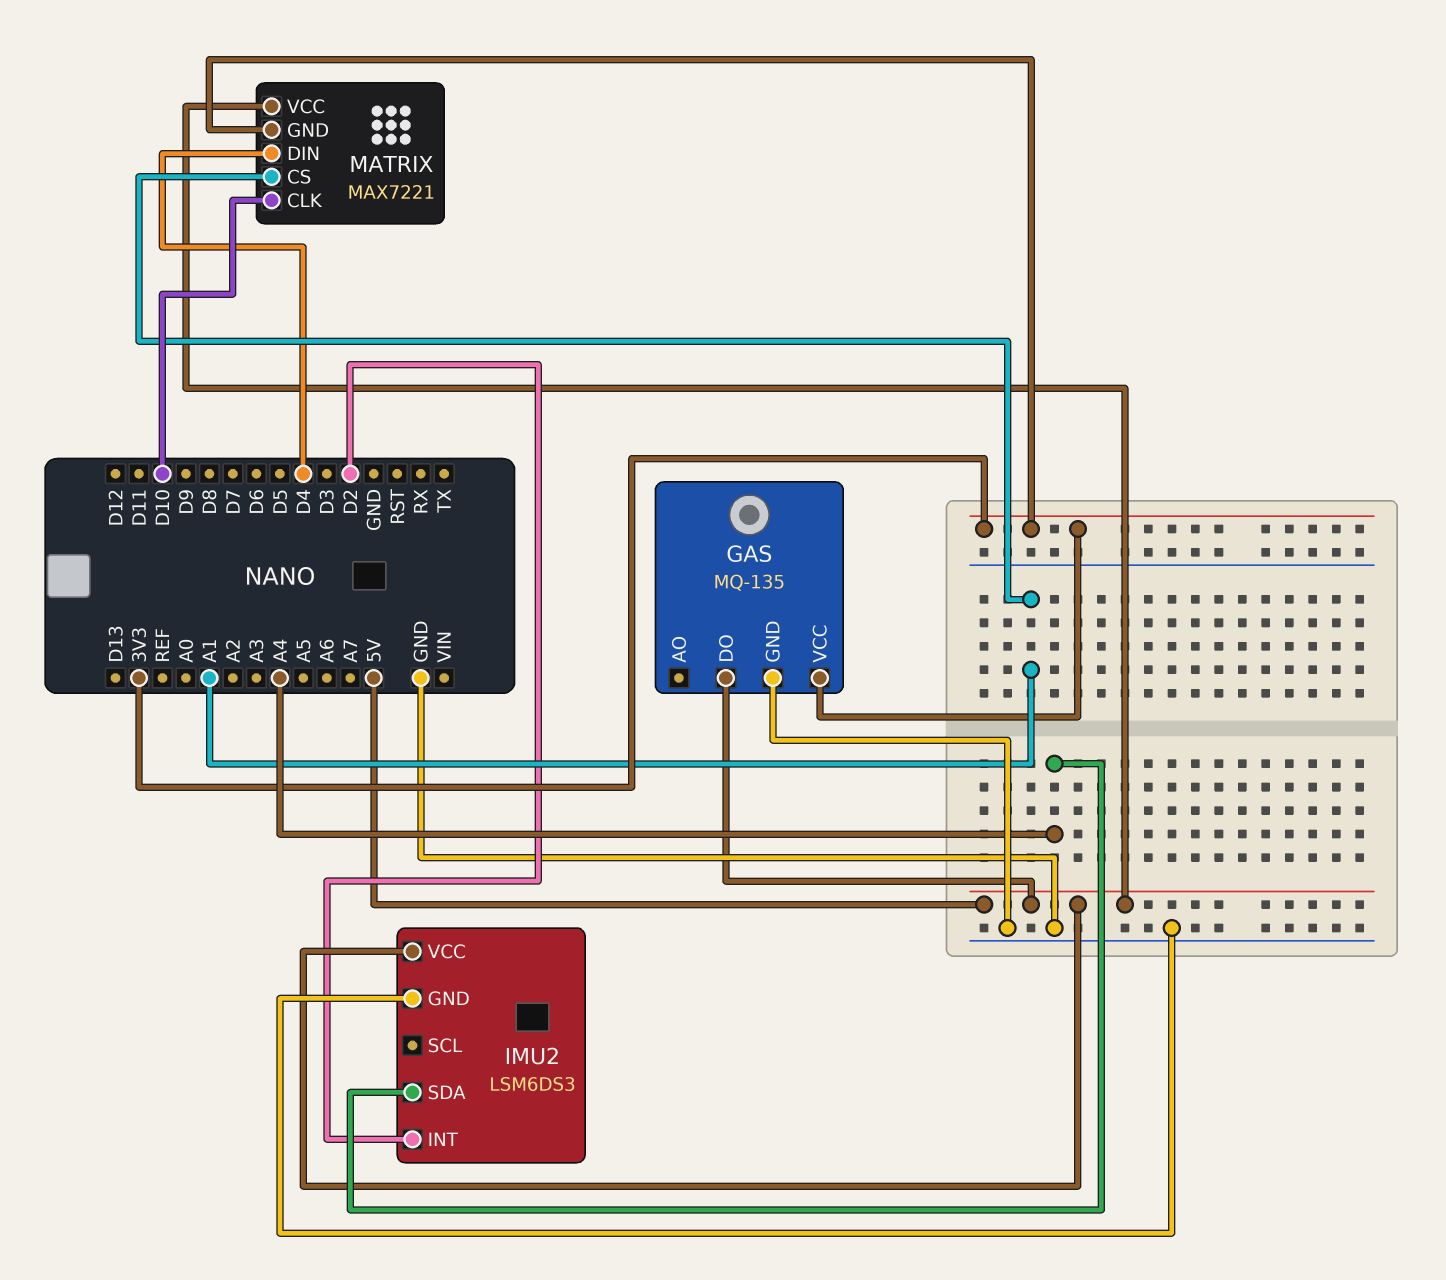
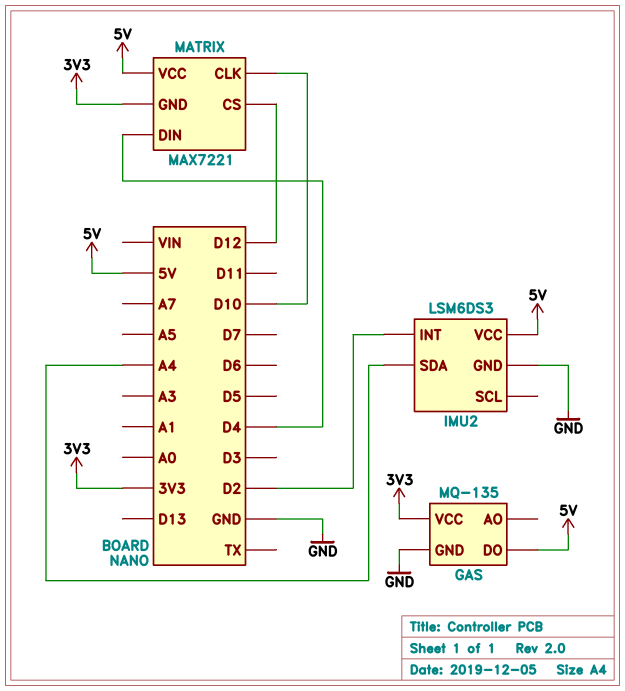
MATRIX pin CS: A1 -> D12

